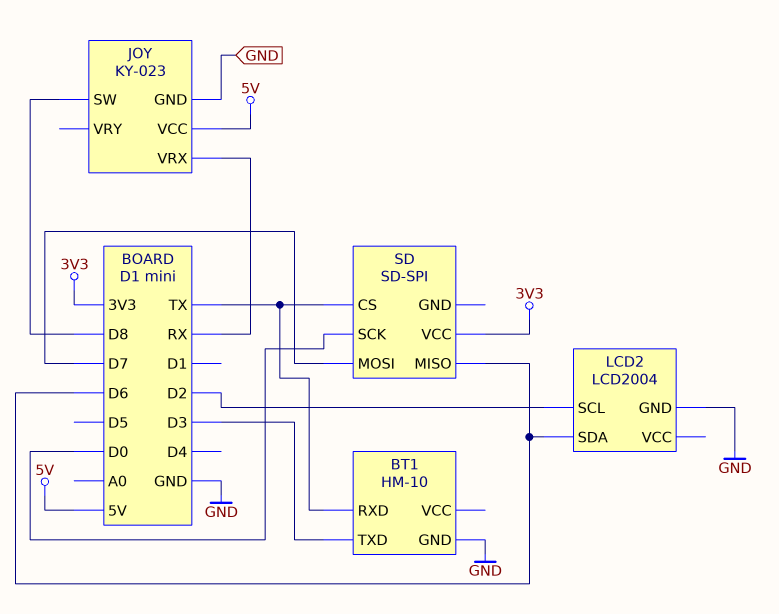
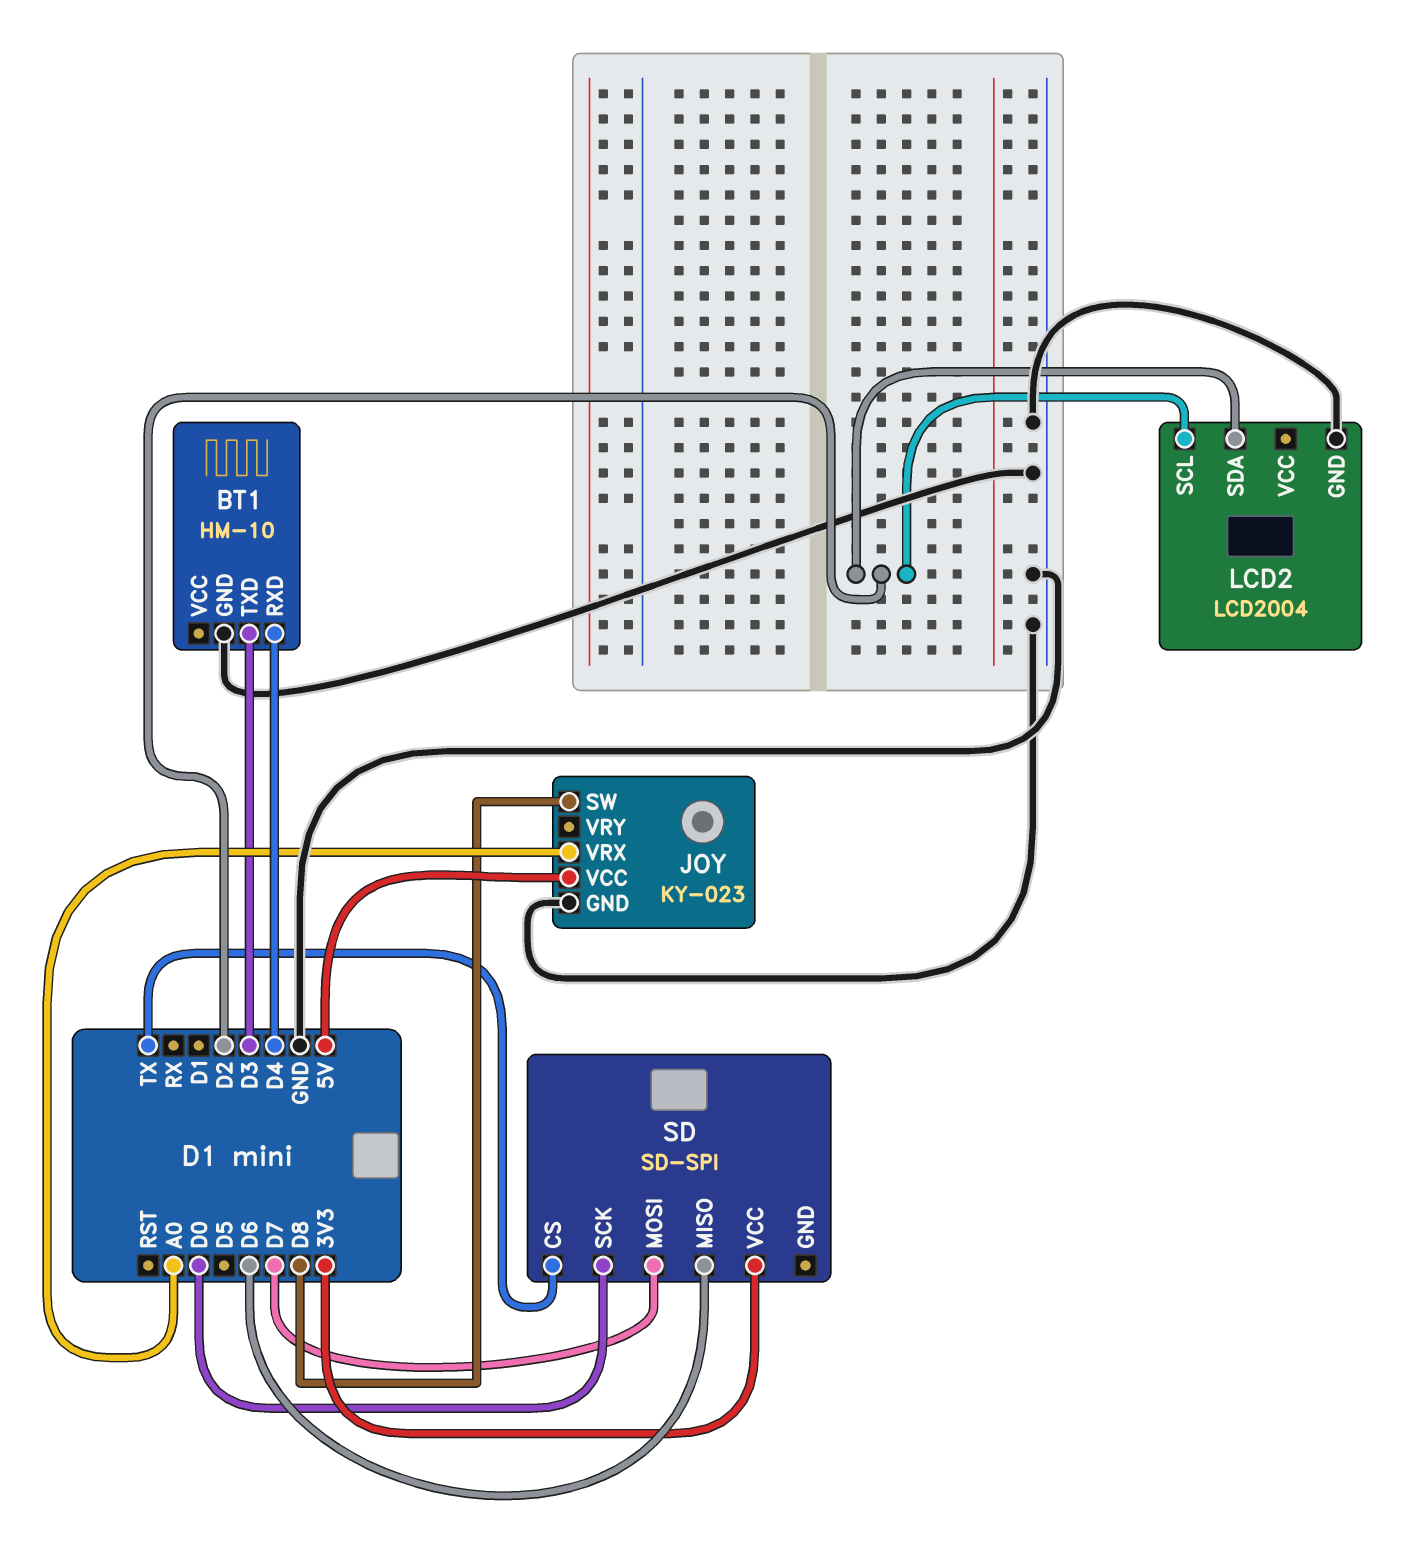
BT1 pin RXD: TX -> D4
JOY pin VRX: RX -> A0
LCD2 pin SDA: D6 -> D2

